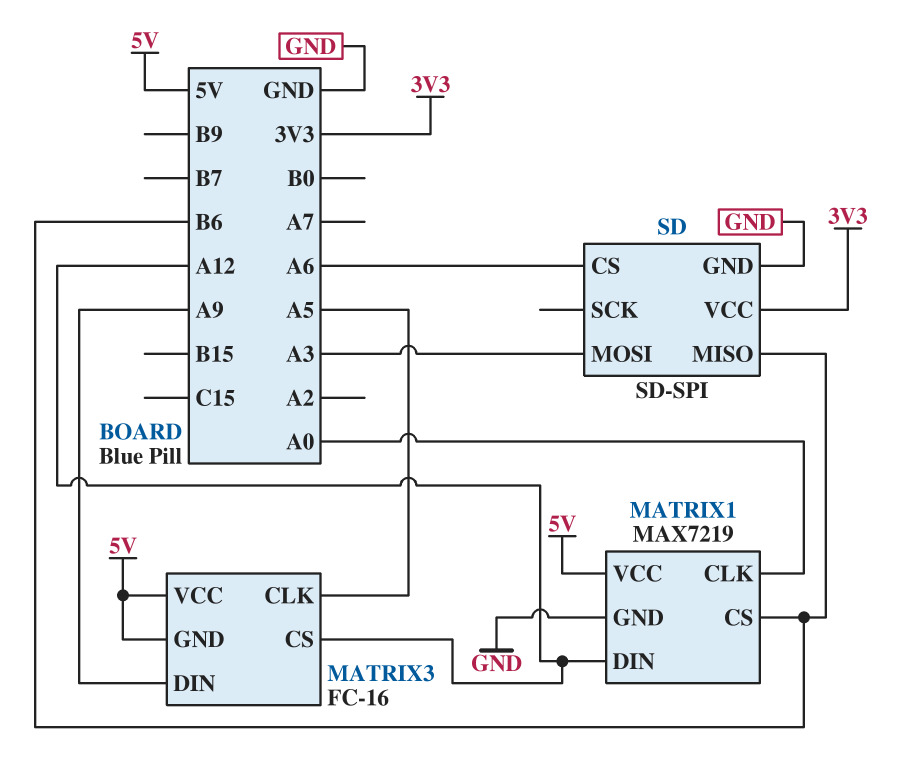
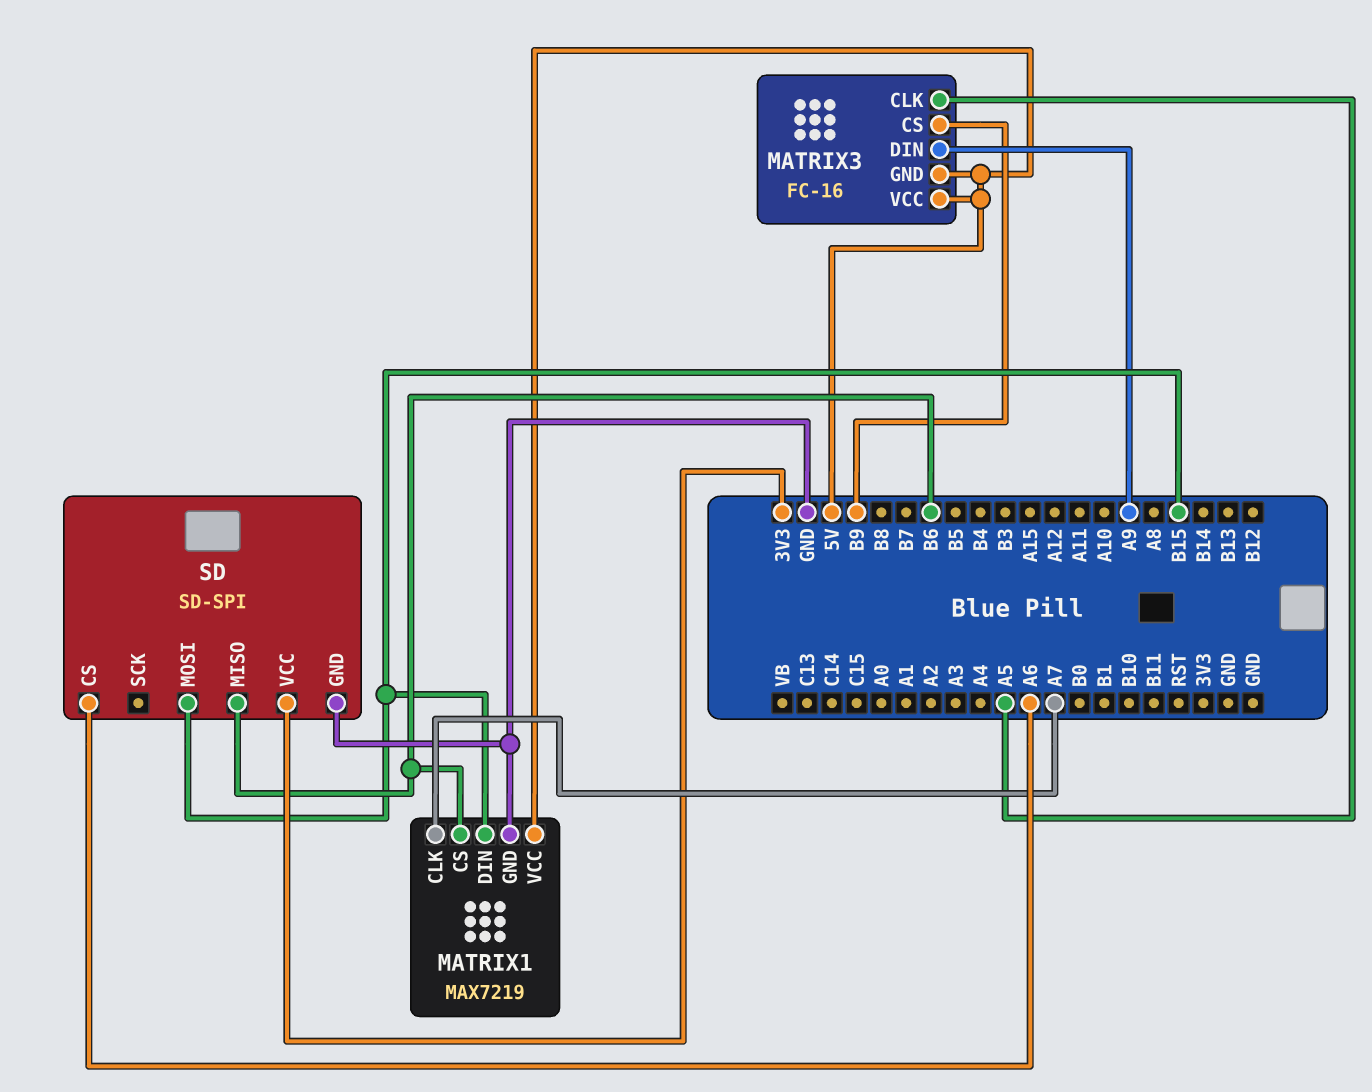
MATRIX1 pin CLK: A0 -> A7
MATRIX1 pin DIN: A12 -> B15
MATRIX3 pin CS: A12 -> B9
SD pin MOSI: A3 -> B15

